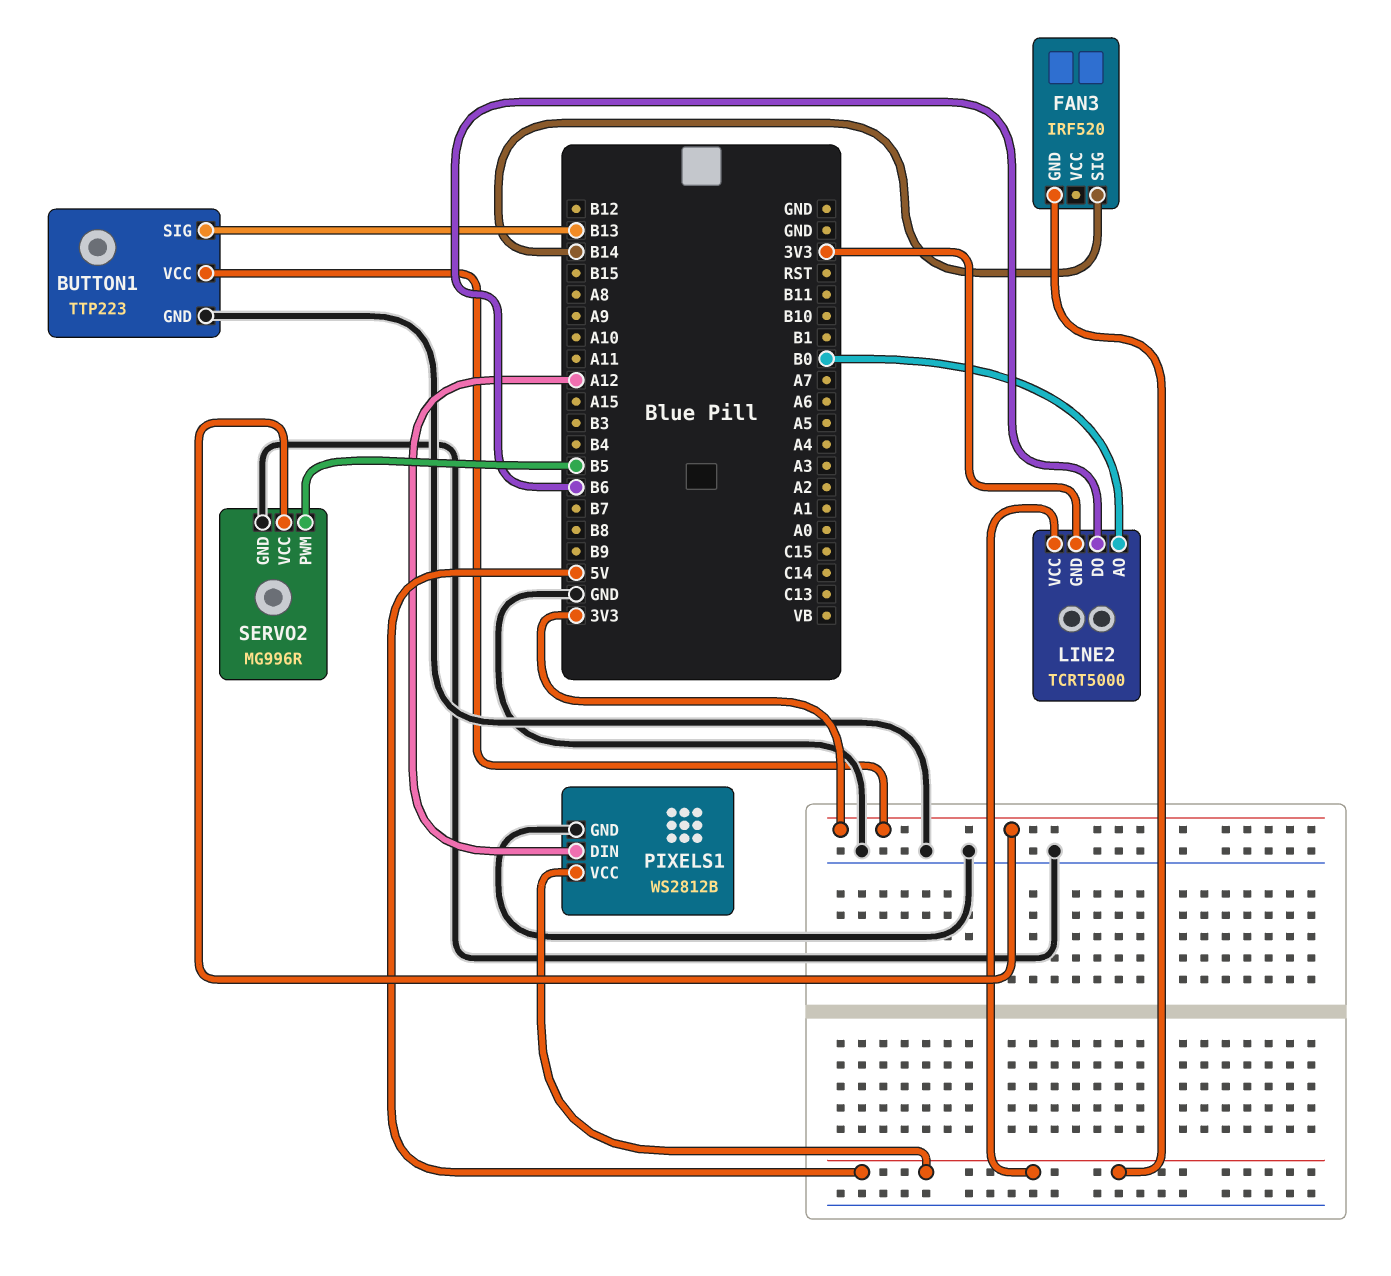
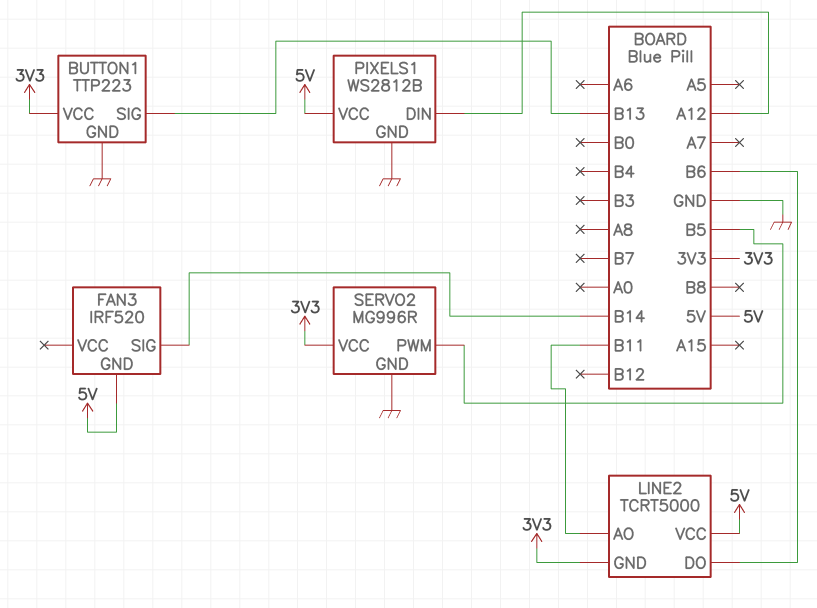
LINE2 pin AO: B0 -> B11

